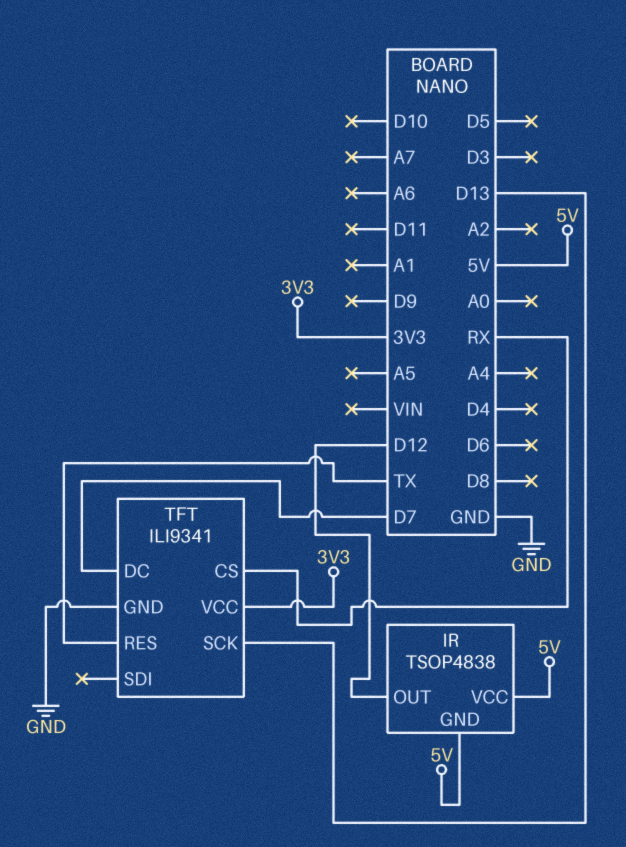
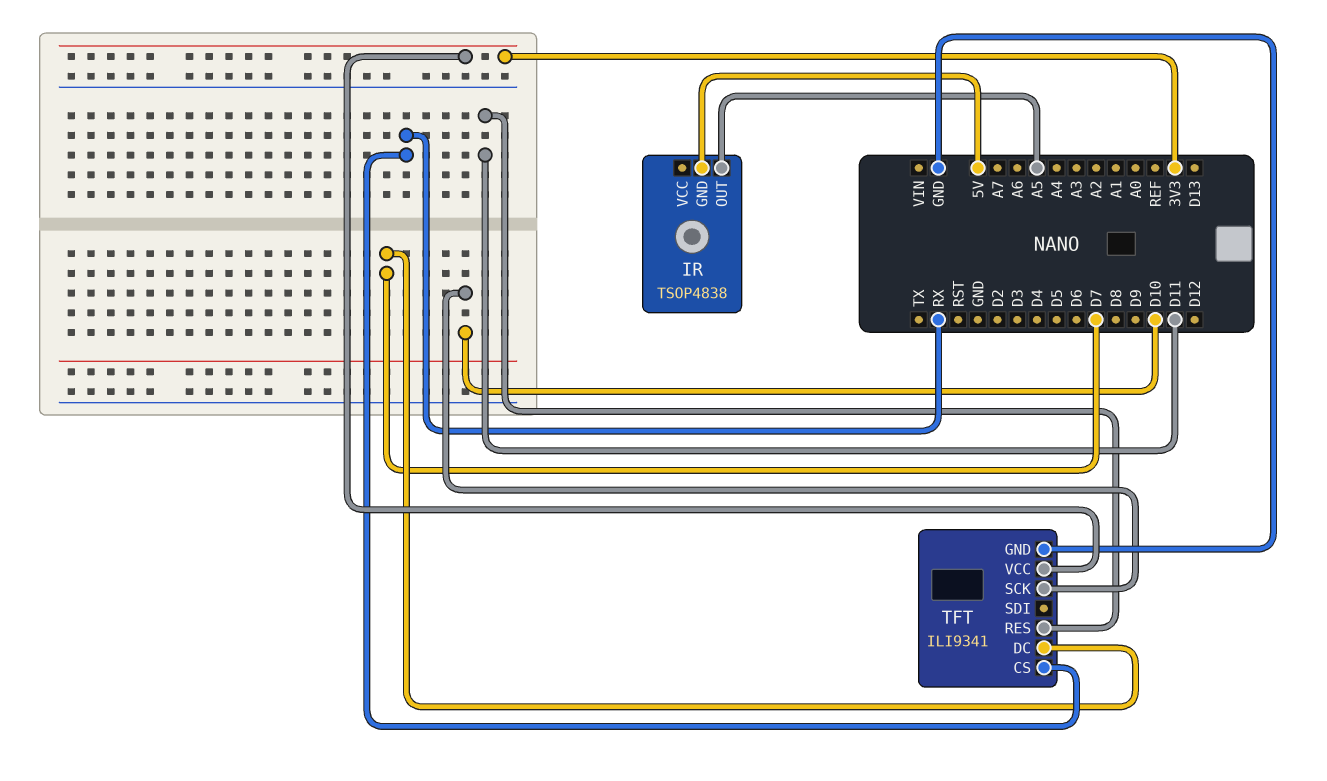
IR pin OUT: D12 -> A5
IR pin VCC: 5V -> none
TFT pin RES: TX -> D11
TFT pin SCK: D13 -> D10

